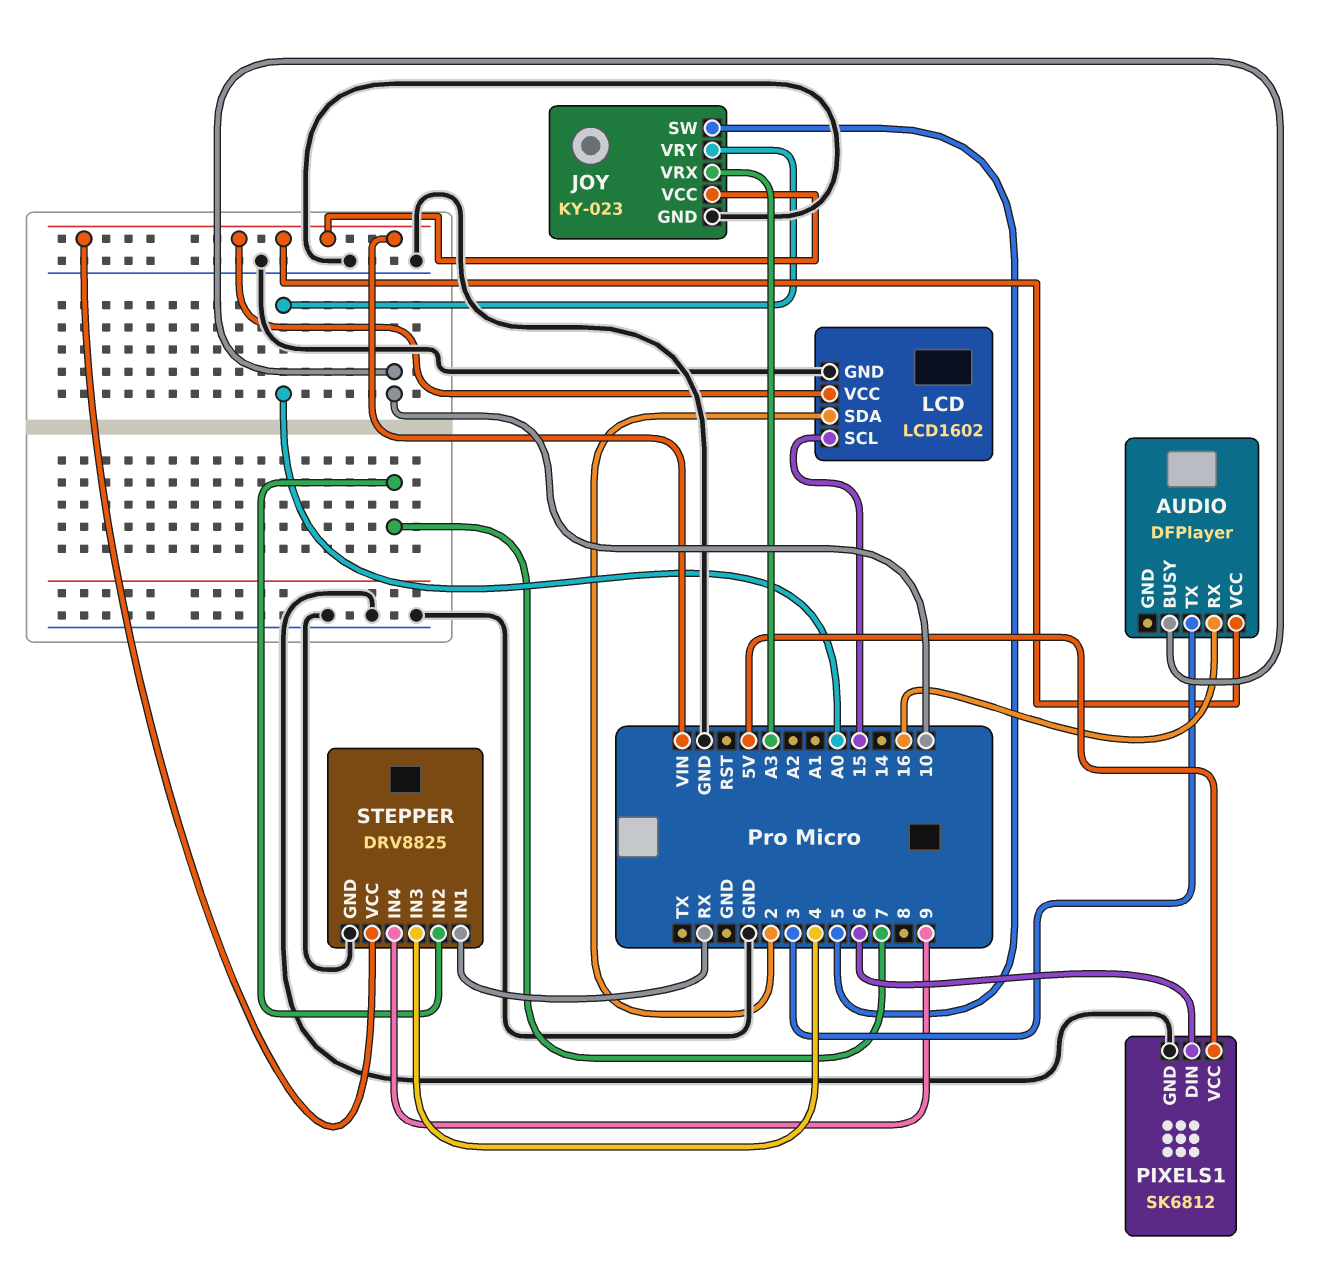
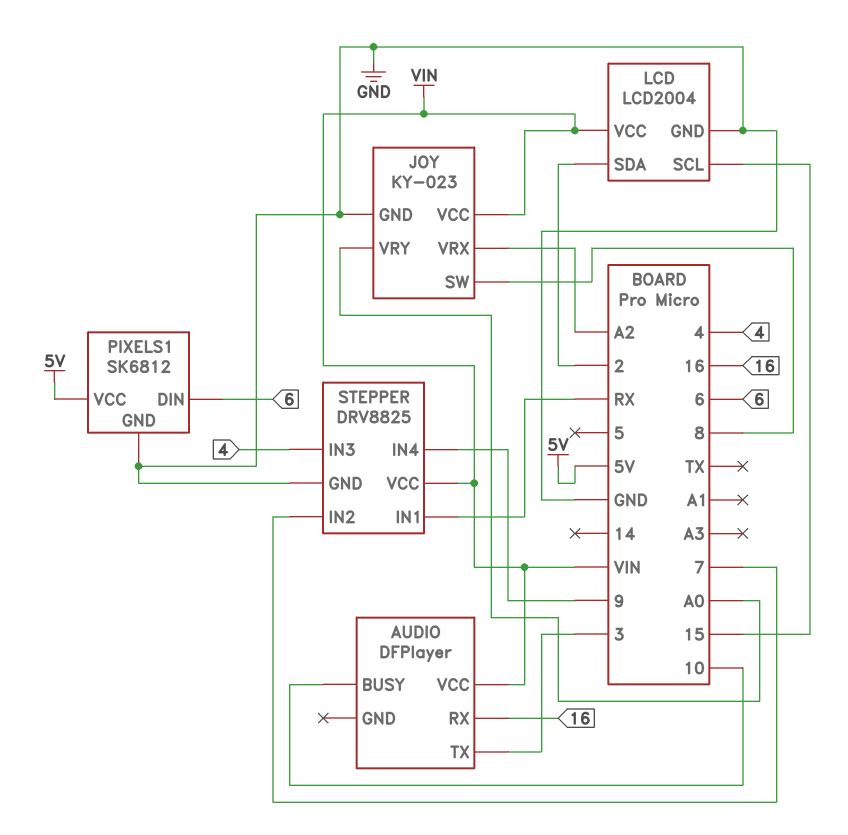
JOY pin SW: 5 -> 8
JOY pin VRX: A3 -> A2
LCD: LCD1602 -> LCD2004

